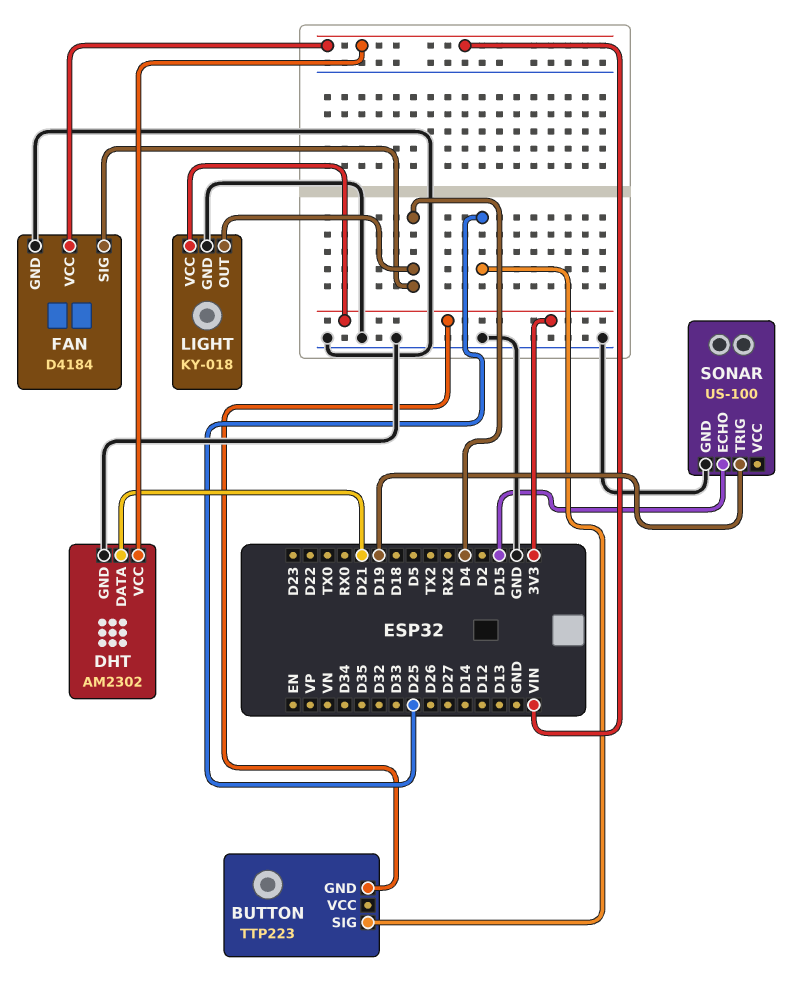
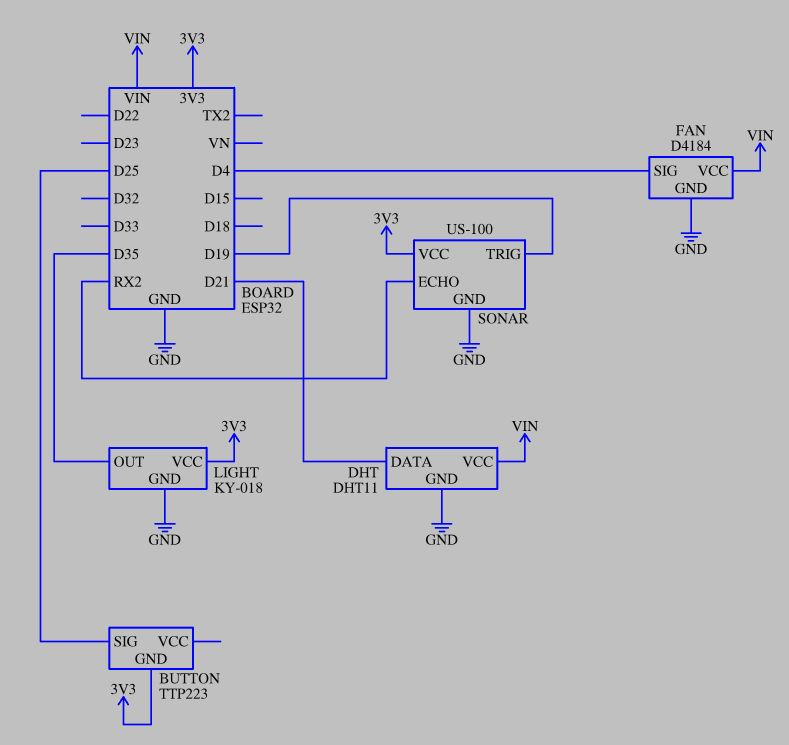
DHT: AM2302 -> DHT11
LIGHT pin OUT: D4 -> D35
SONAR pin ECHO: D15 -> RX2
SONAR pin VCC: none -> 3V3

